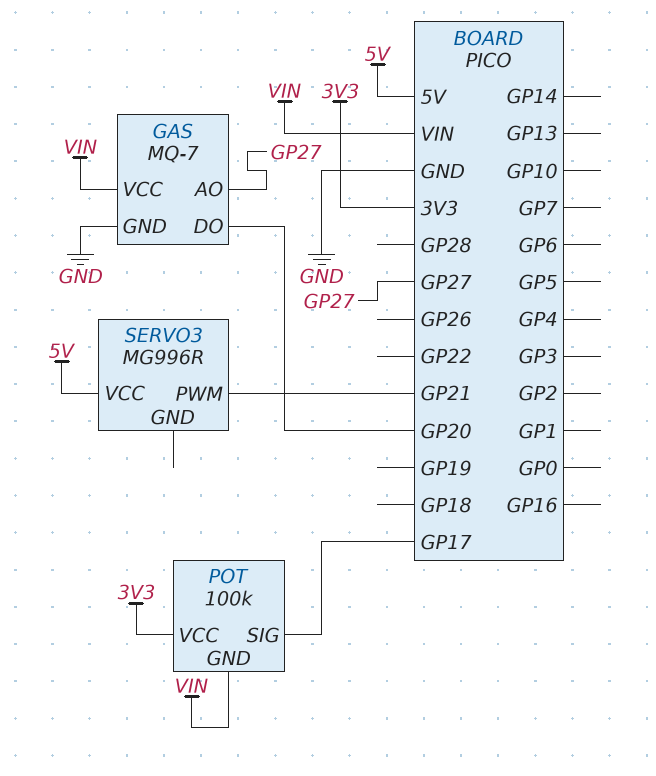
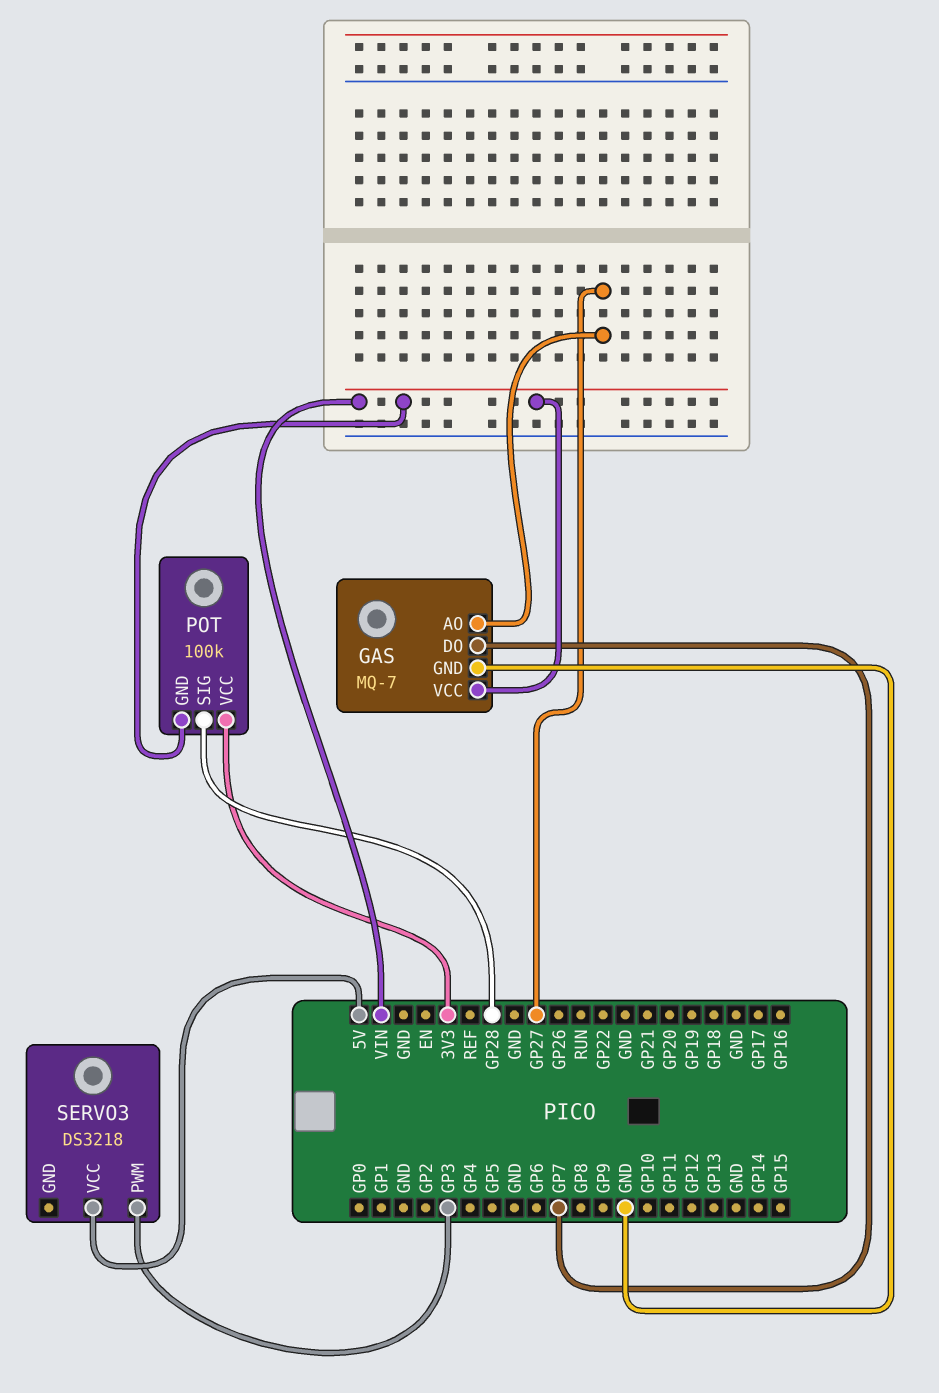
GAS pin DO: GP20 -> GP7
POT pin SIG: GP17 -> GP28
SERVO3: MG996R -> DS3218
SERVO3 pin PWM: GP21 -> GP3

